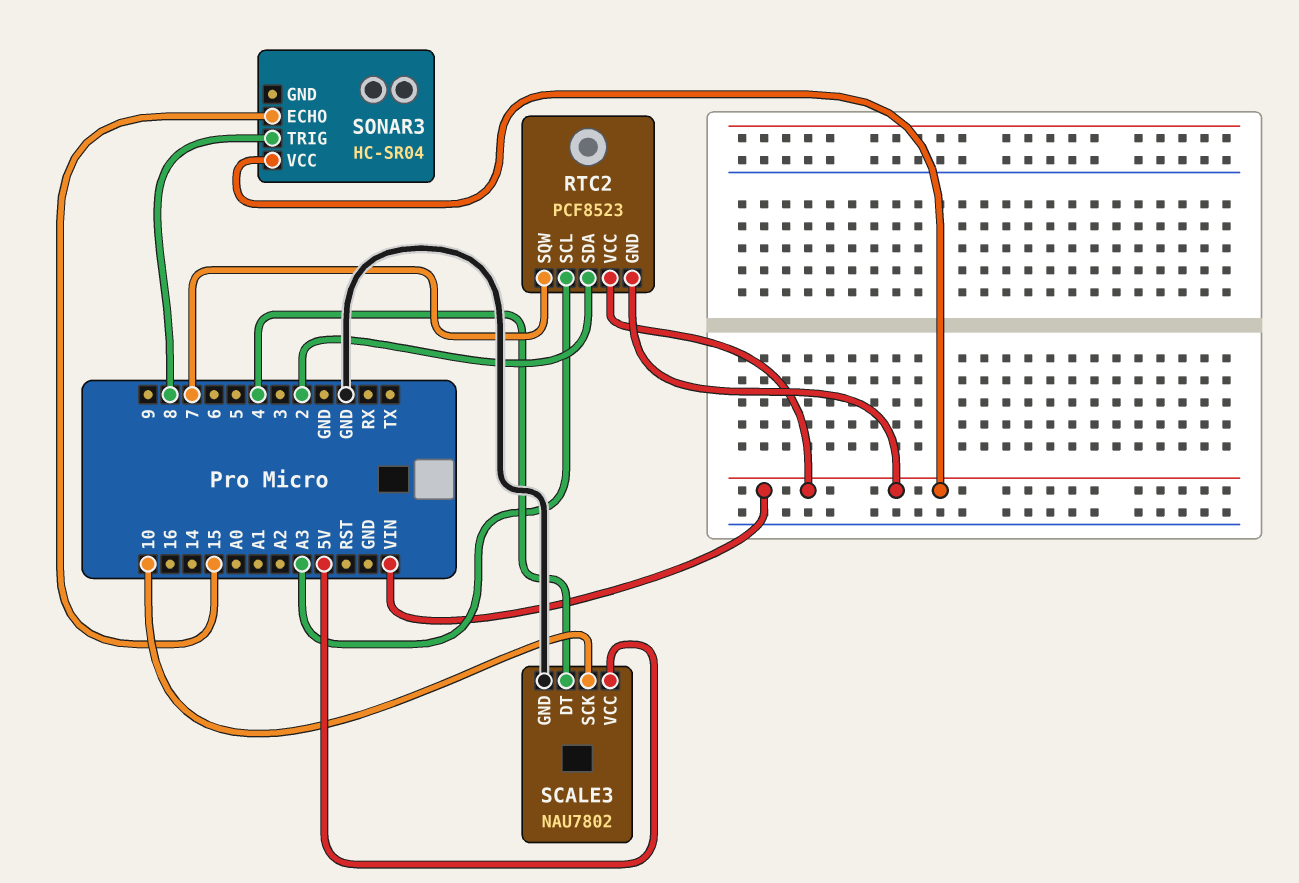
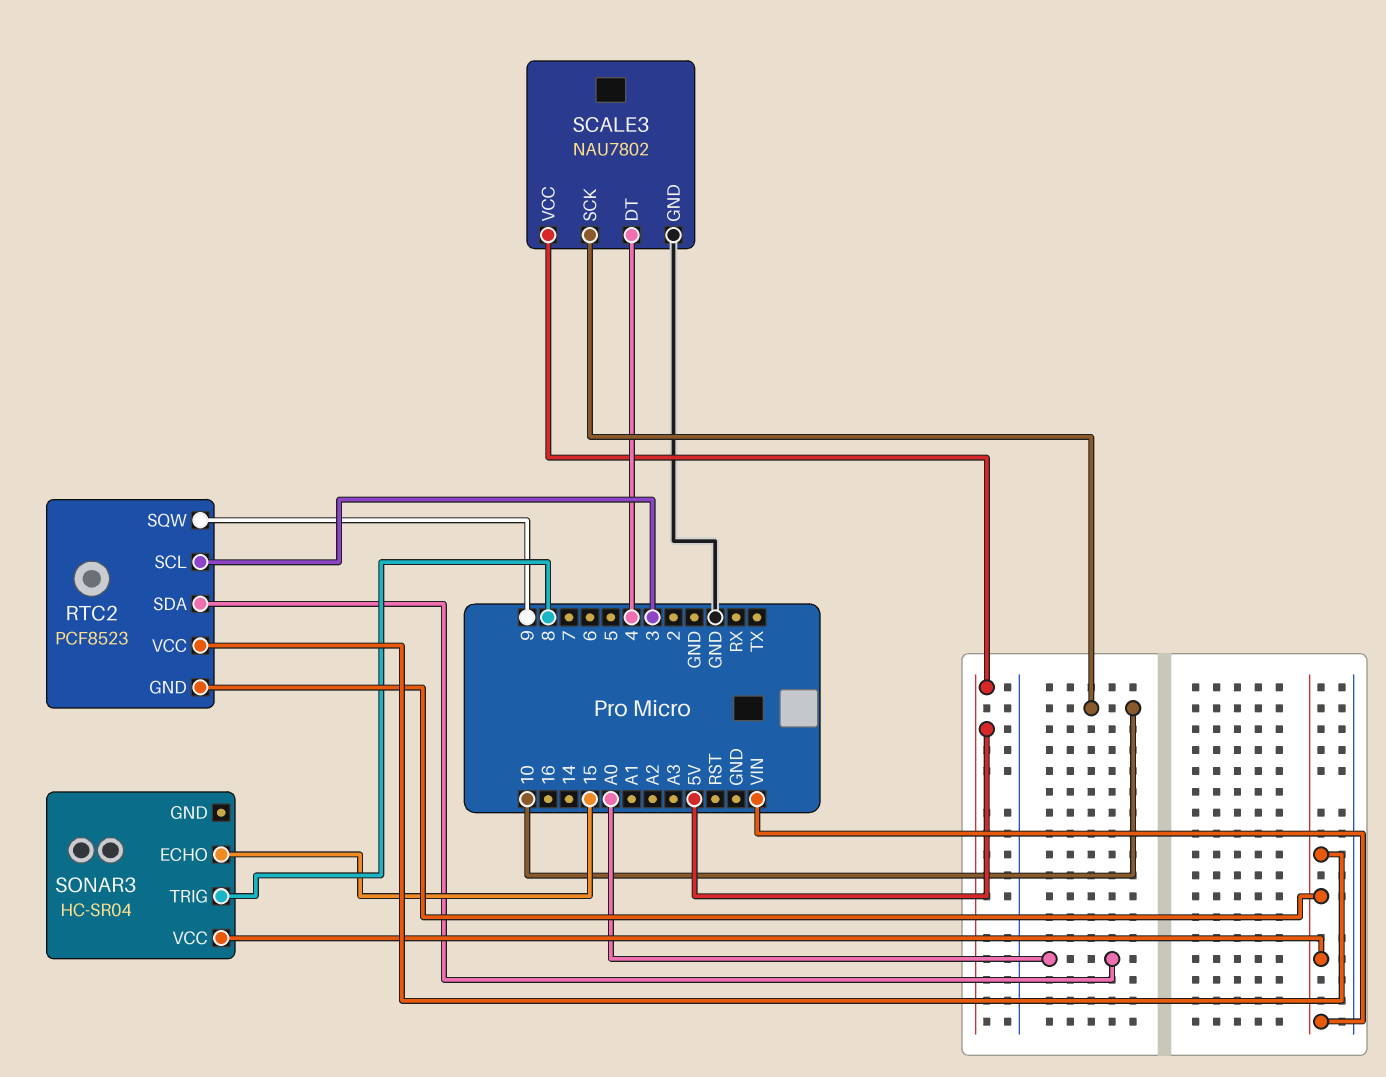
RTC2 pin SCL: A3 -> 3
RTC2 pin SDA: 2 -> A0
RTC2 pin SQW: 7 -> 9

